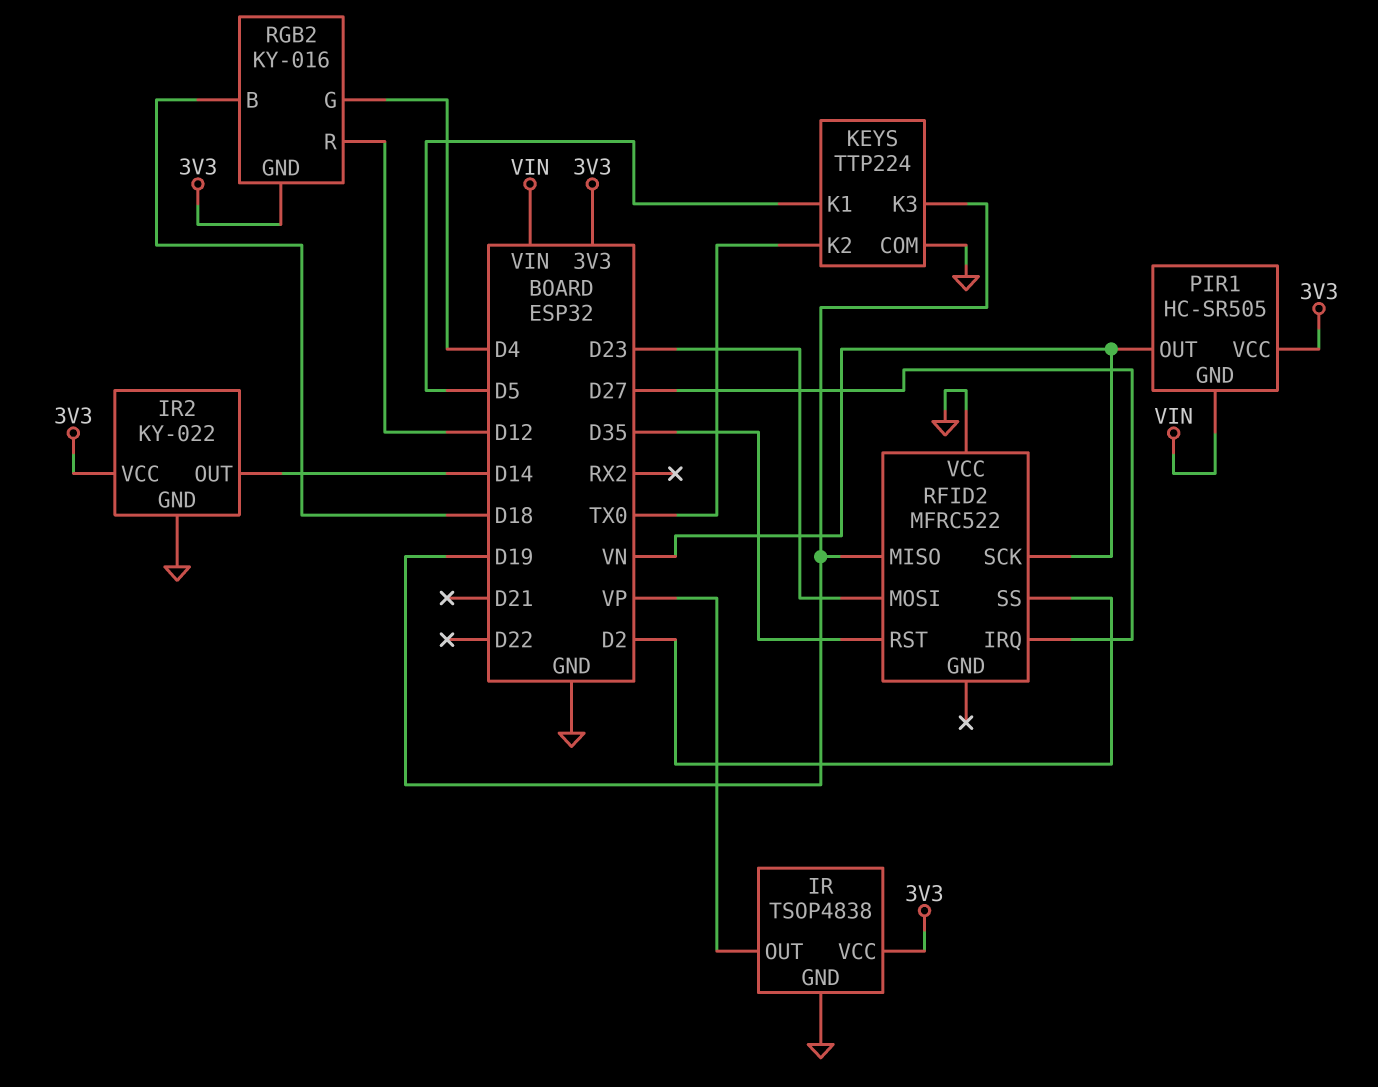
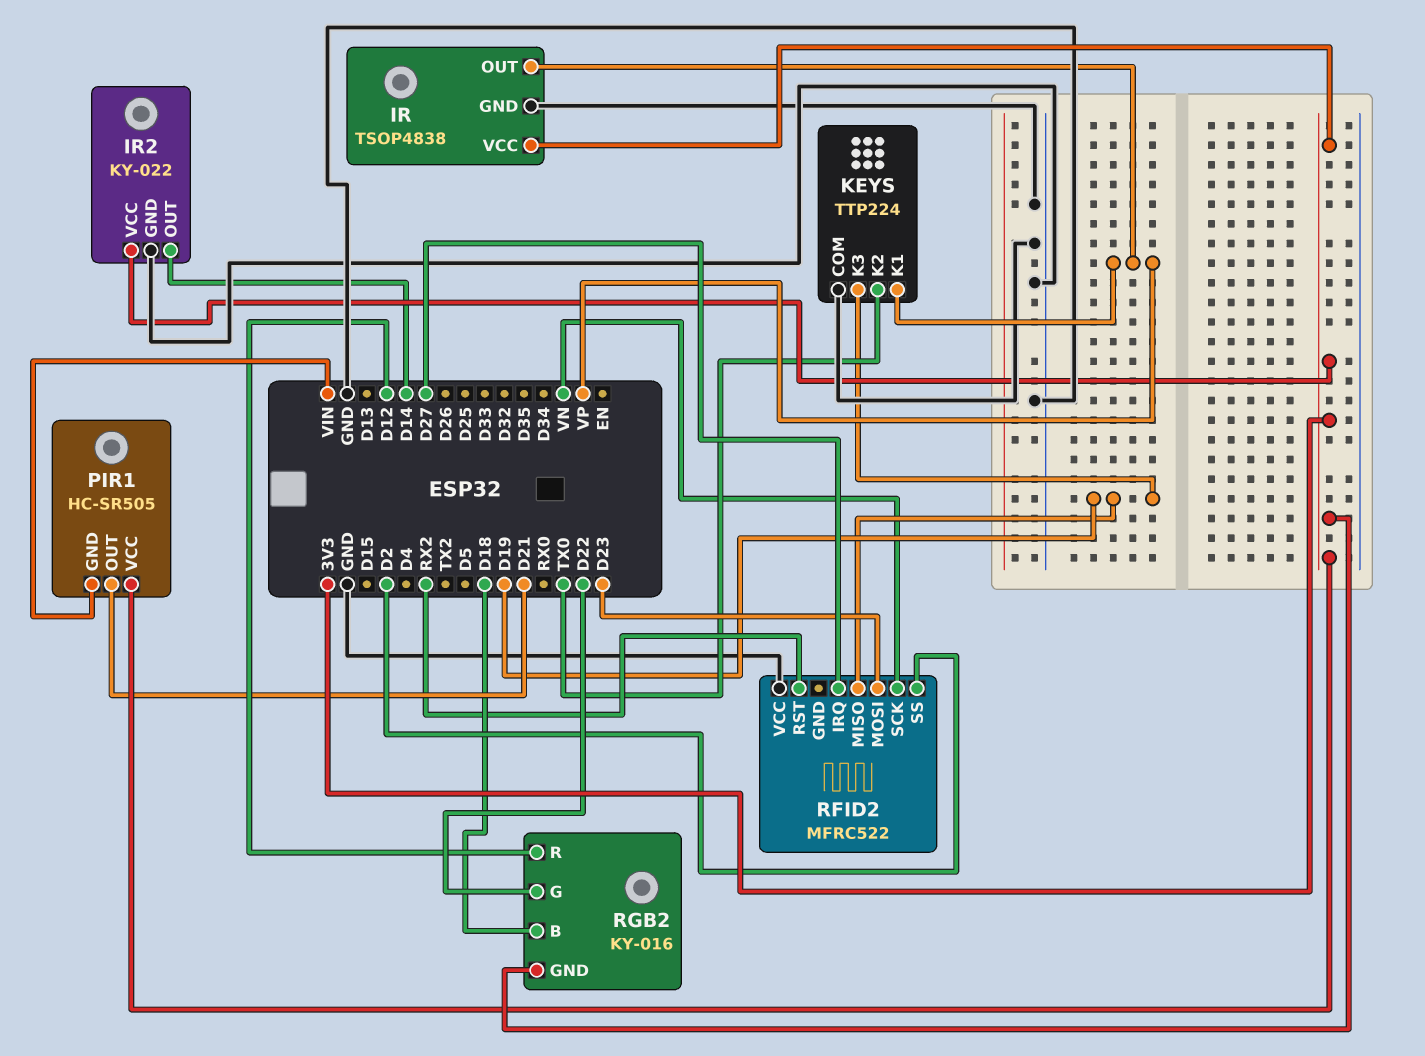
KEYS pin K1: D5 -> VP
PIR1 pin OUT: VN -> D21
RFID2 pin RST: D35 -> RX2
RGB2 pin G: D4 -> D22

